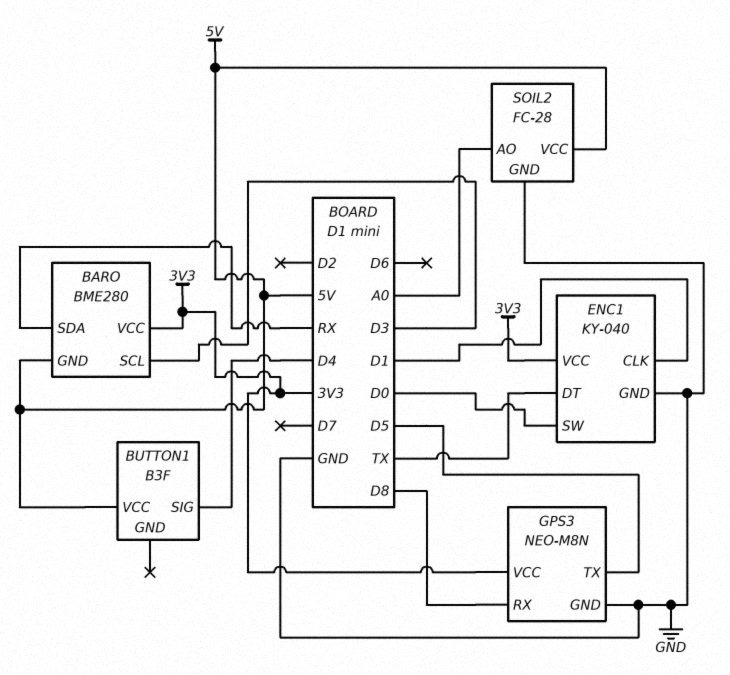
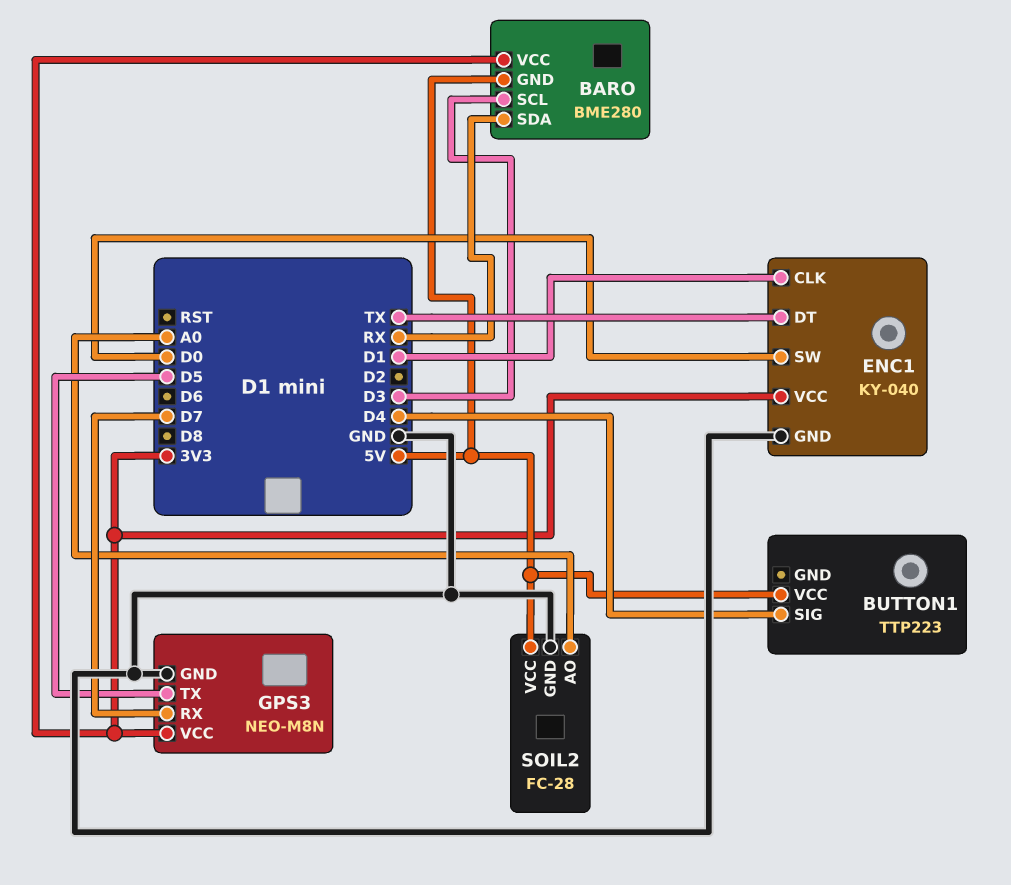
BUTTON1: B3F -> TTP223
GPS3 pin RX: D8 -> D7

